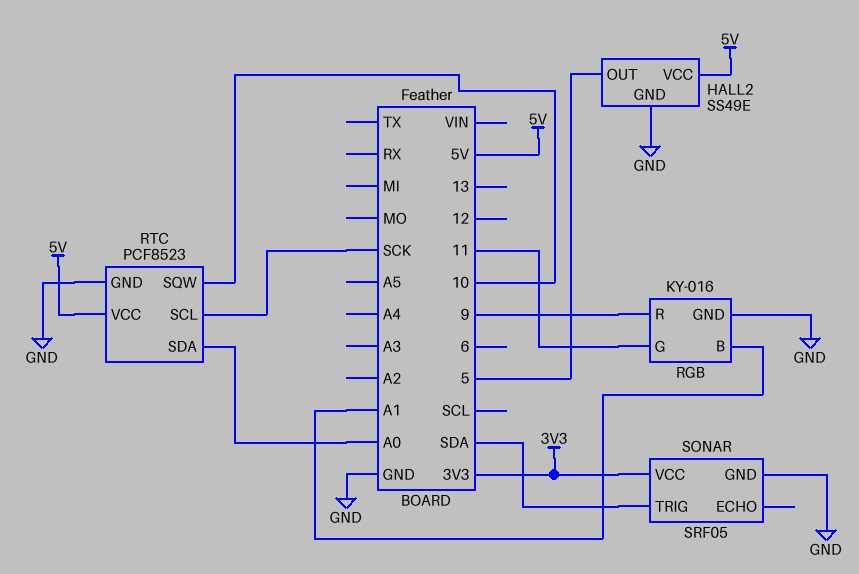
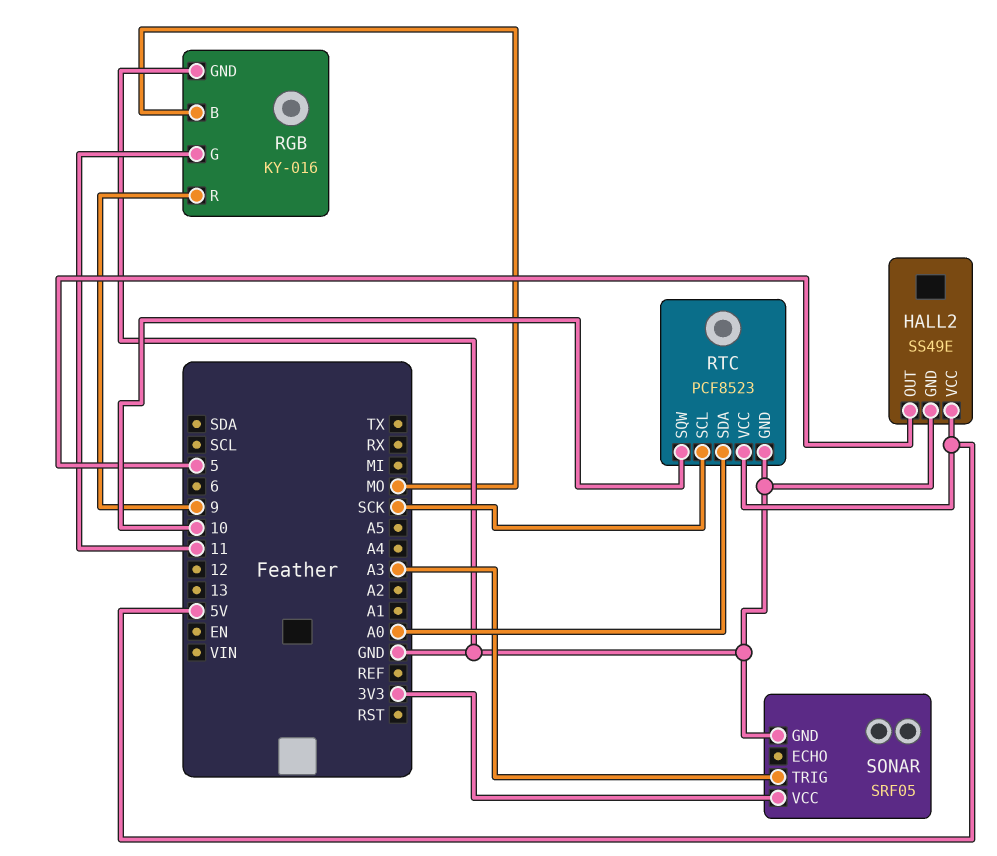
RGB pin B: A1 -> MO
SONAR pin TRIG: SDA -> A3

